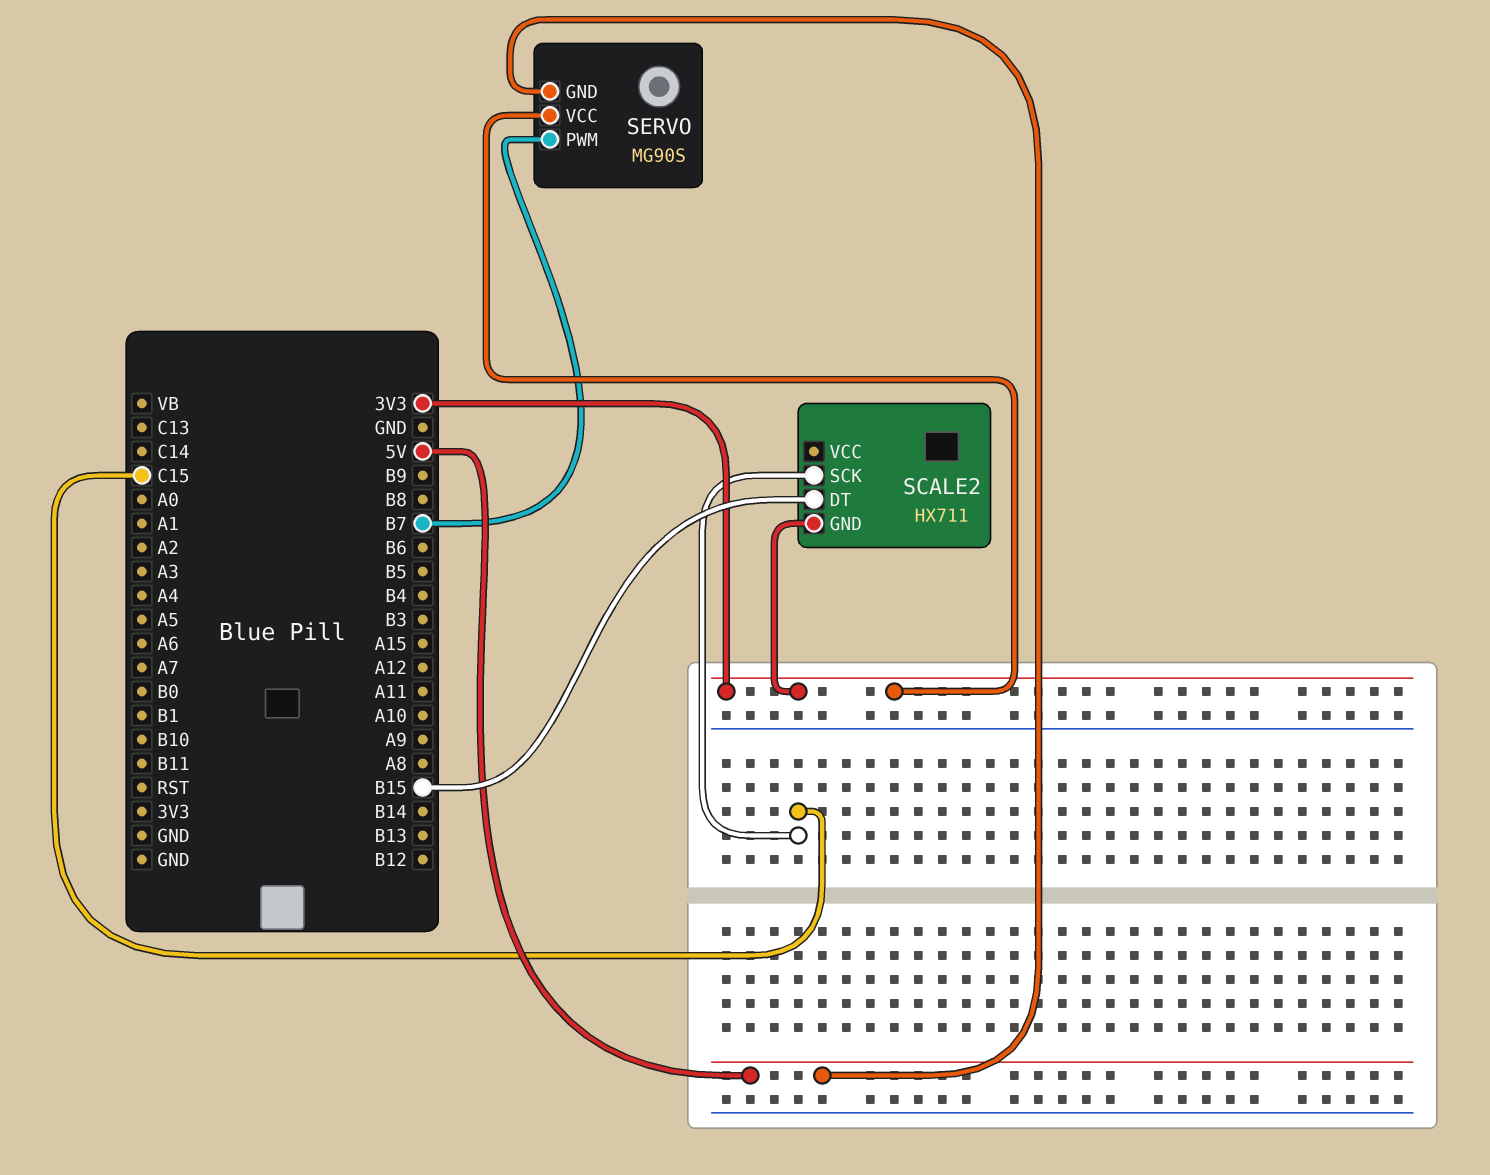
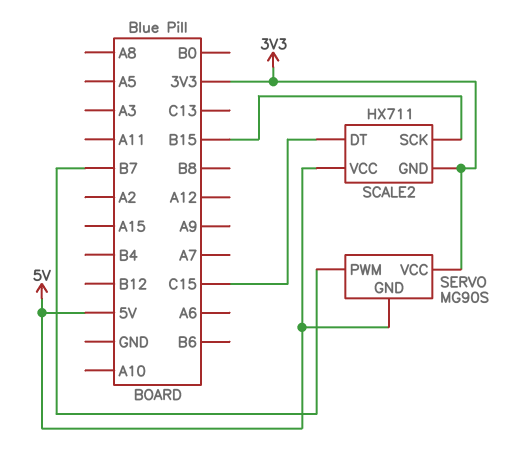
SCALE2 pin DT: B15 -> C15
SCALE2 pin SCK: C15 -> B15
SCALE2 pin VCC: none -> 5V

